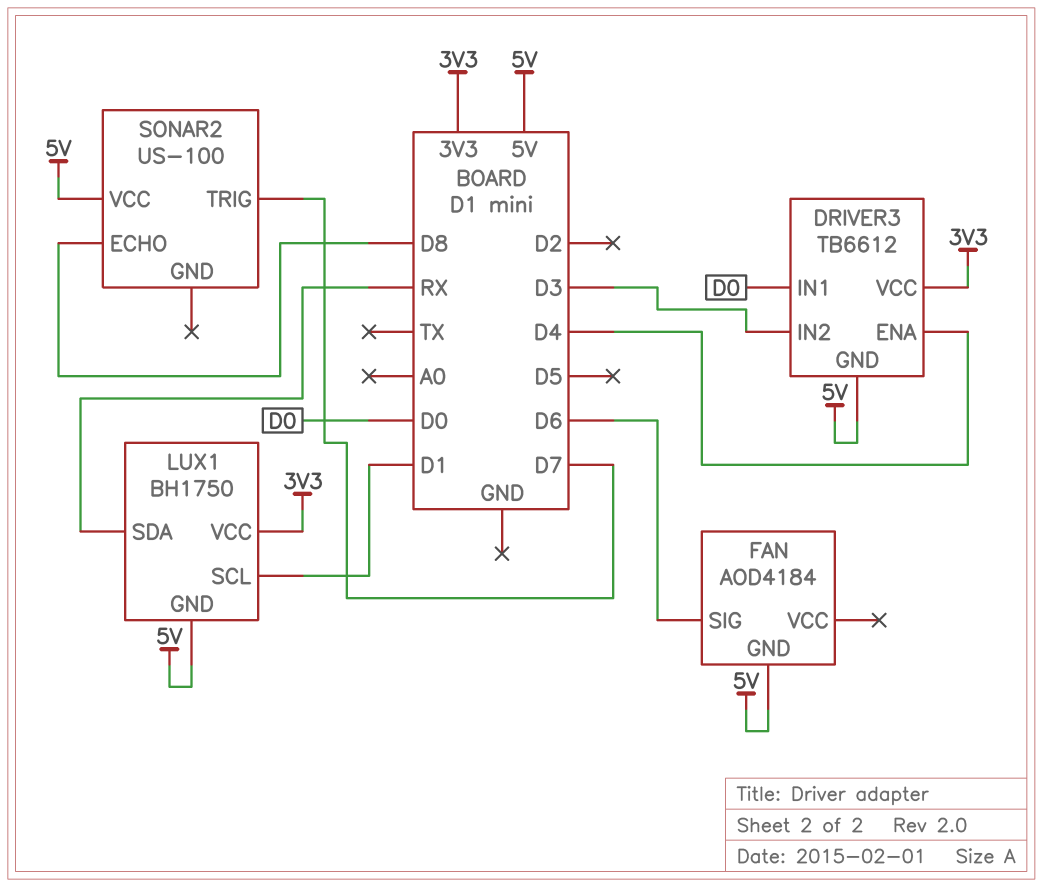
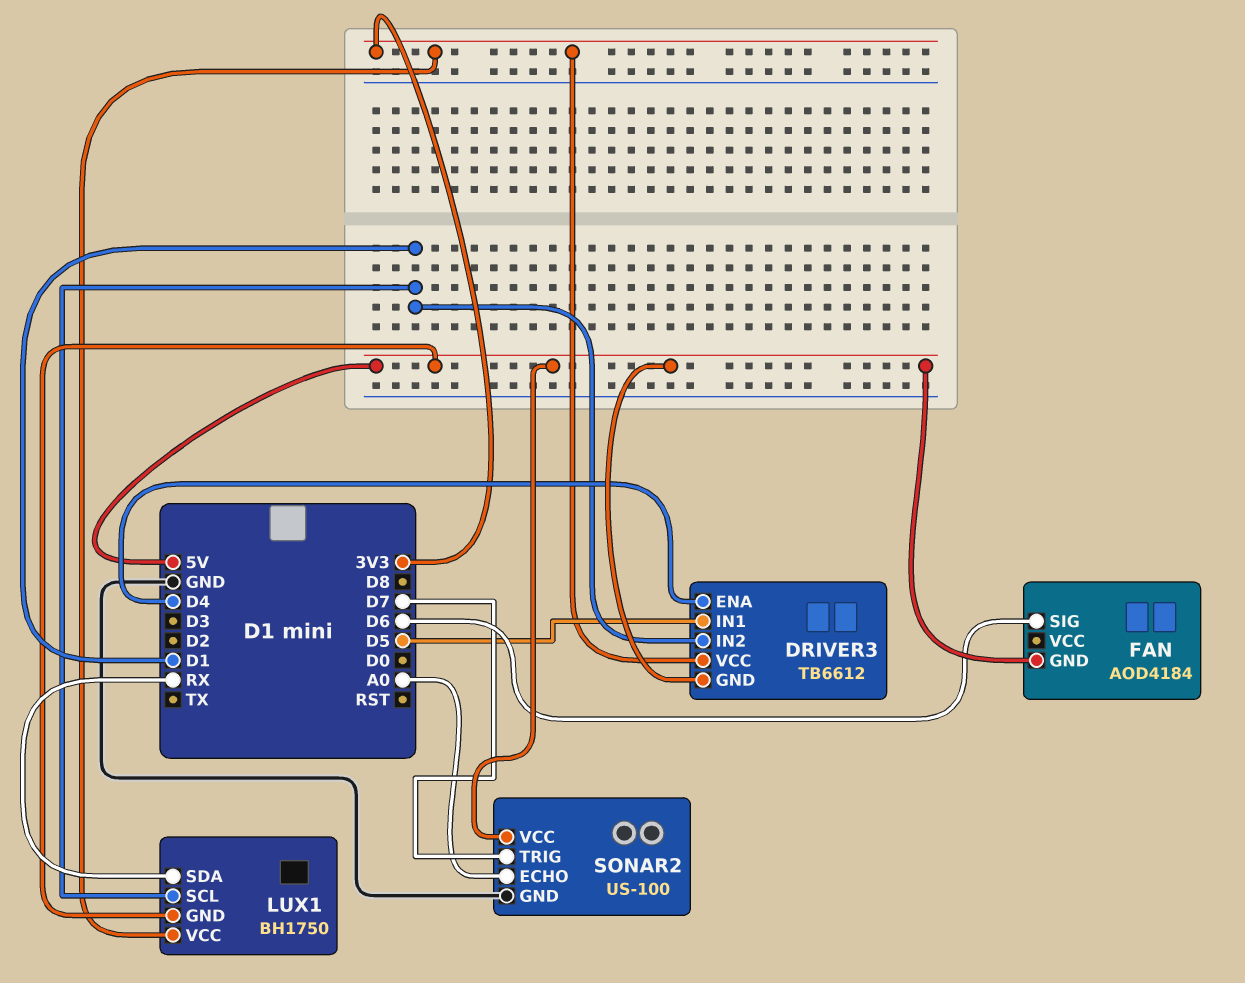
DRIVER3 pin IN1: D0 -> D5
DRIVER3 pin IN2: D3 -> D1
SONAR2 pin ECHO: D8 -> A0
SONAR2 pin GND: none -> GND

